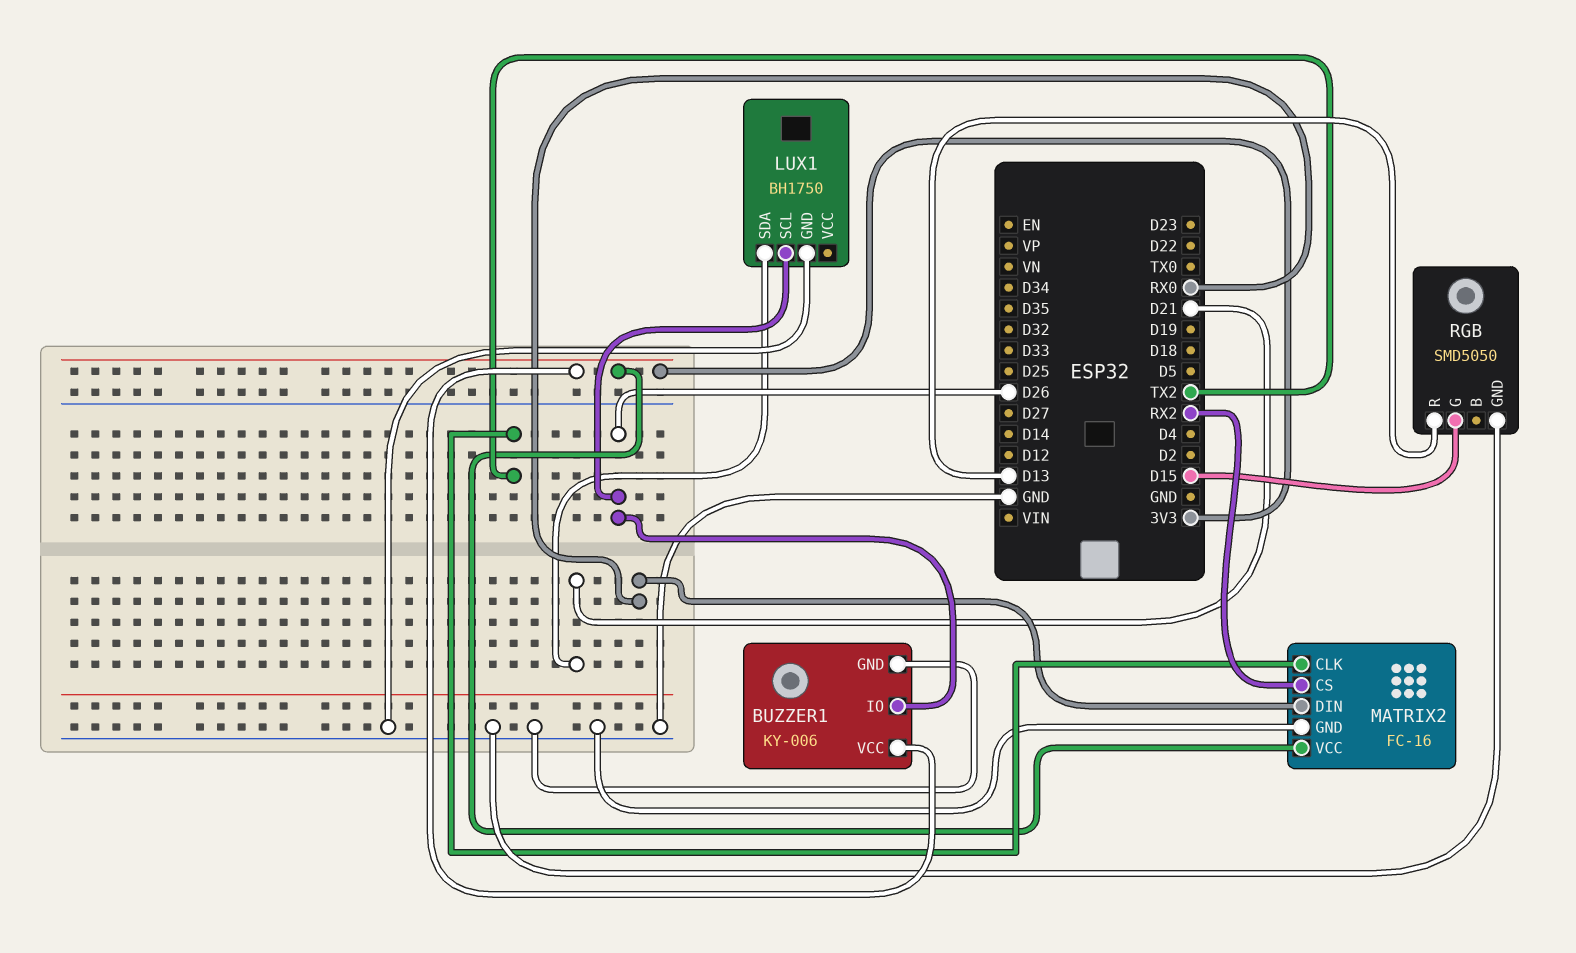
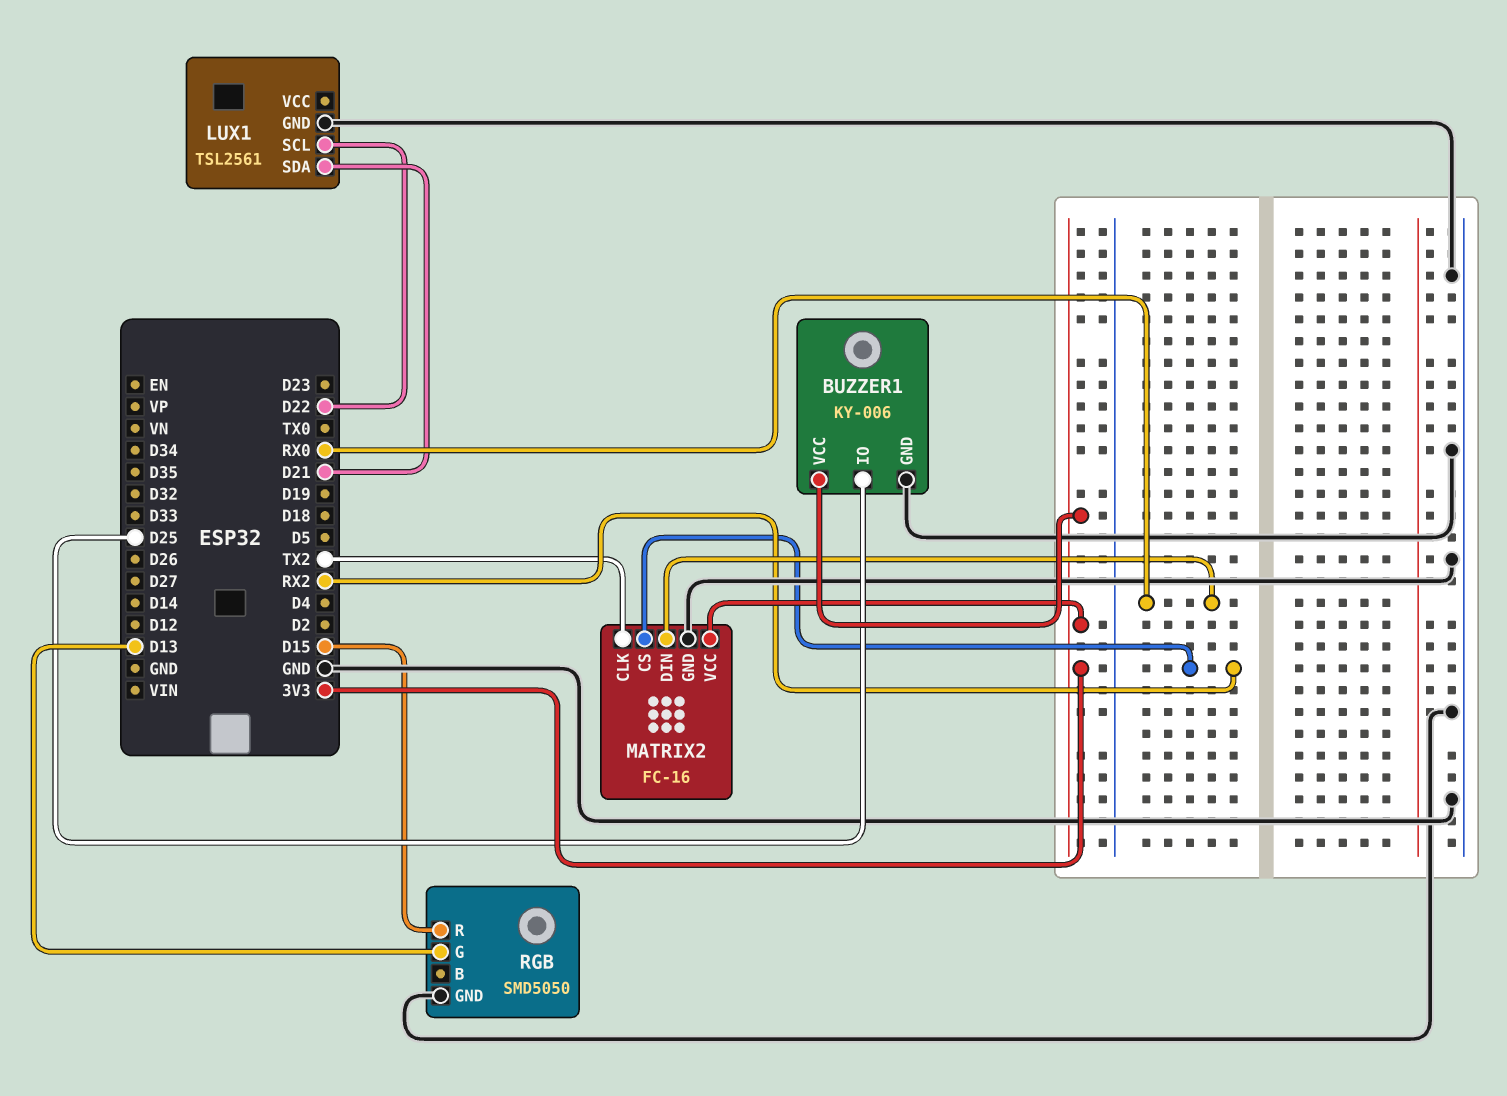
BUZZER1 pin IO: D26 -> D25
LUX1: BH1750 -> TSL2561
LUX1 pin SCL: D26 -> D22
RGB pin G: D15 -> D13
RGB pin R: D13 -> D15

